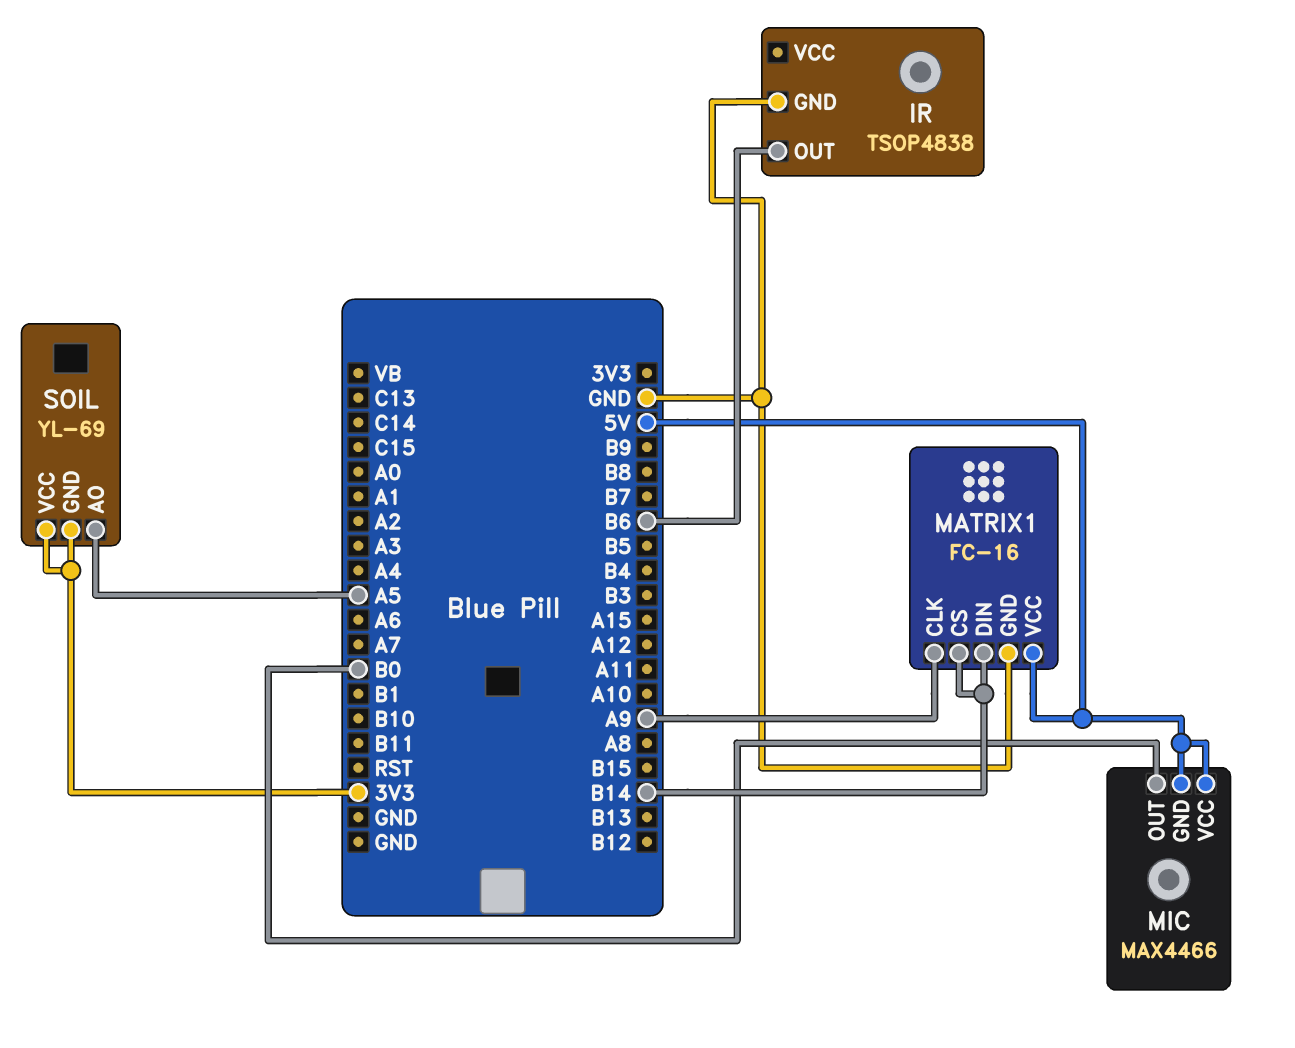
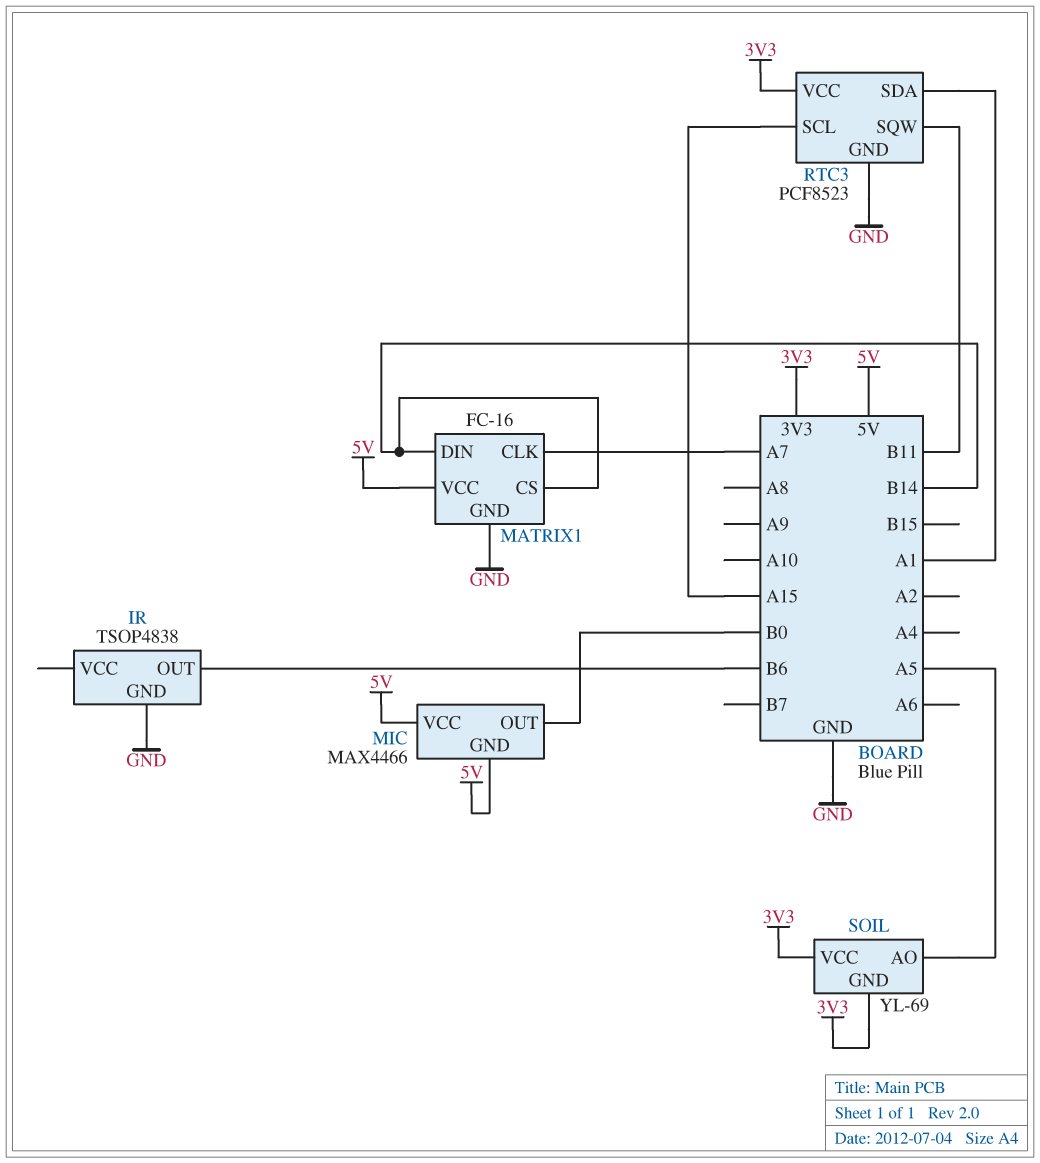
MATRIX1 pin CLK: A9 -> A7
RTC3: none -> PCF8523
RTC3 pin GND: none -> GND
RTC3 pin SCL: none -> A15
RTC3 pin SDA: none -> A1
RTC3 pin SQW: none -> B11
RTC3 pin VCC: none -> 3V3

